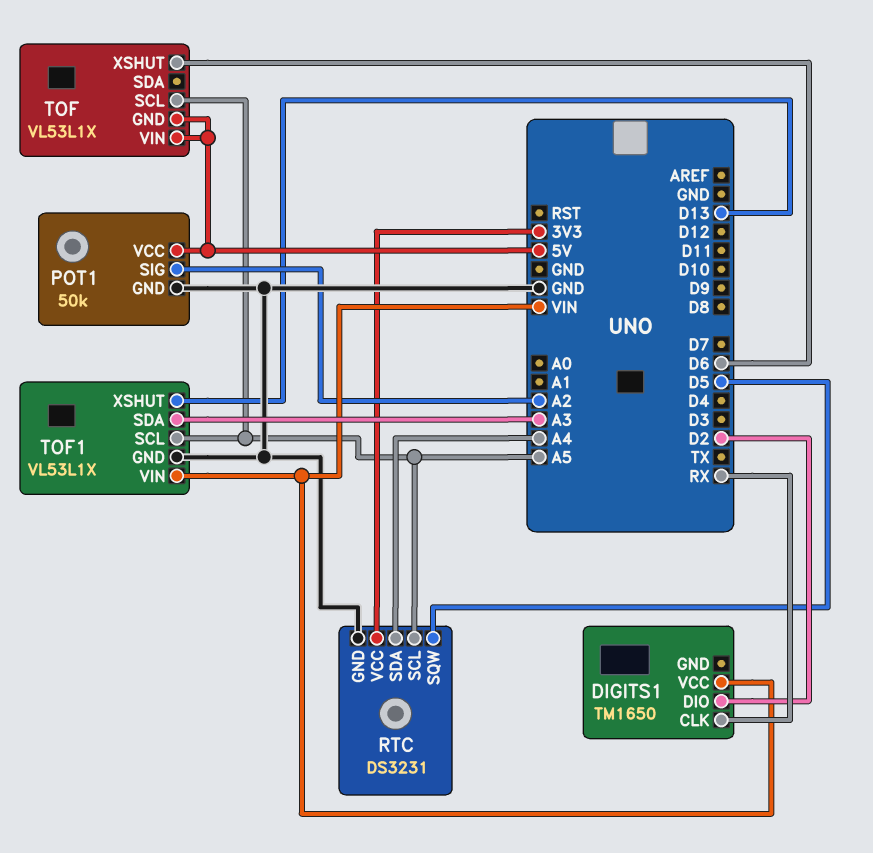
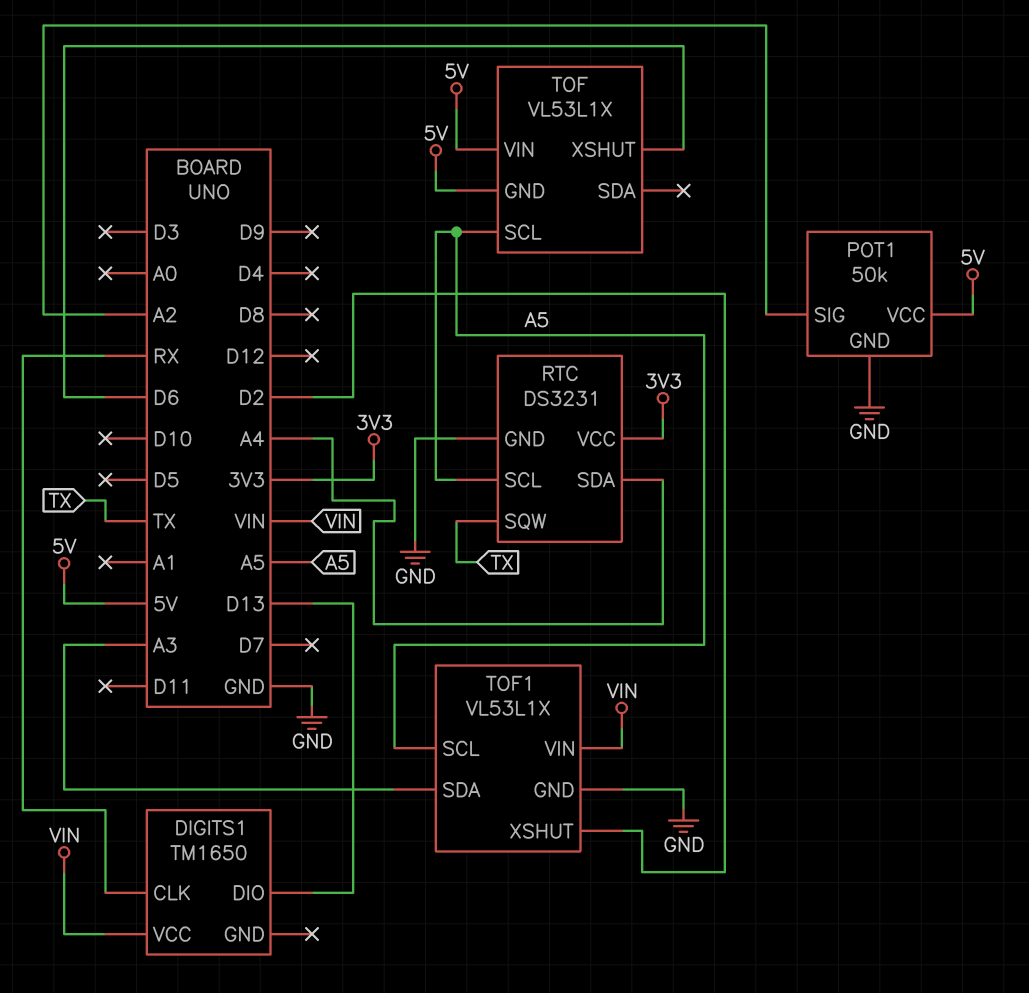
DIGITS1 pin DIO: D2 -> D13
RTC pin SQW: D5 -> TX
TOF1 pin XSHUT: D13 -> D2

